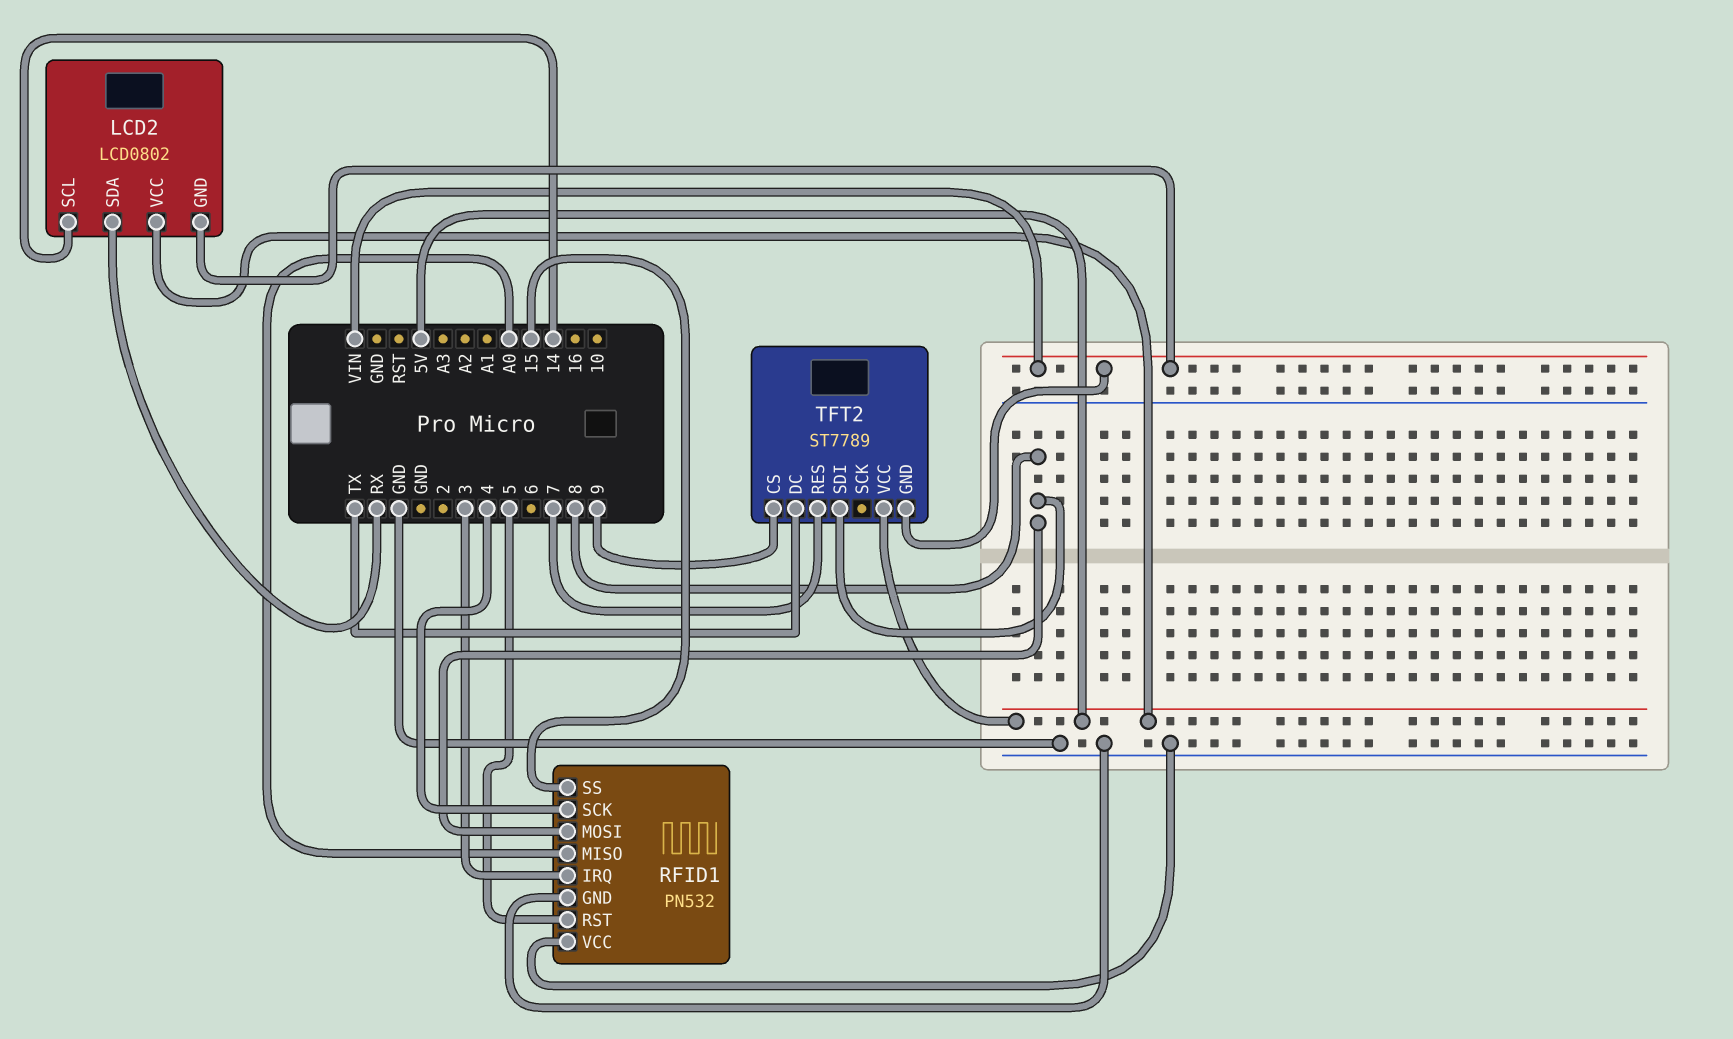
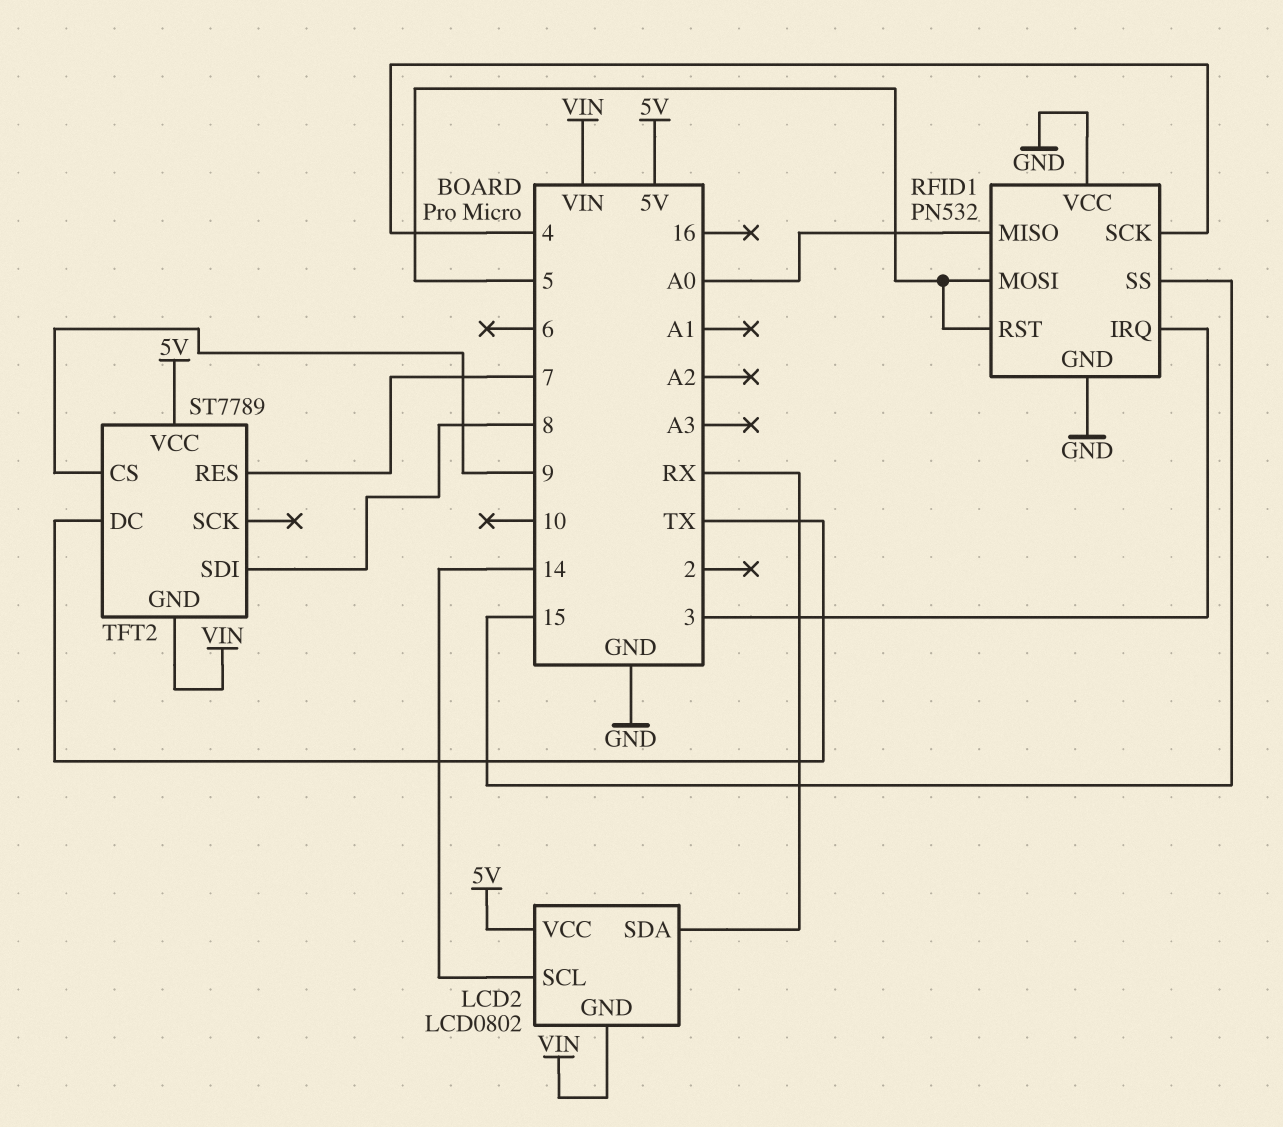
RFID1 pin MOSI: 8 -> 5

